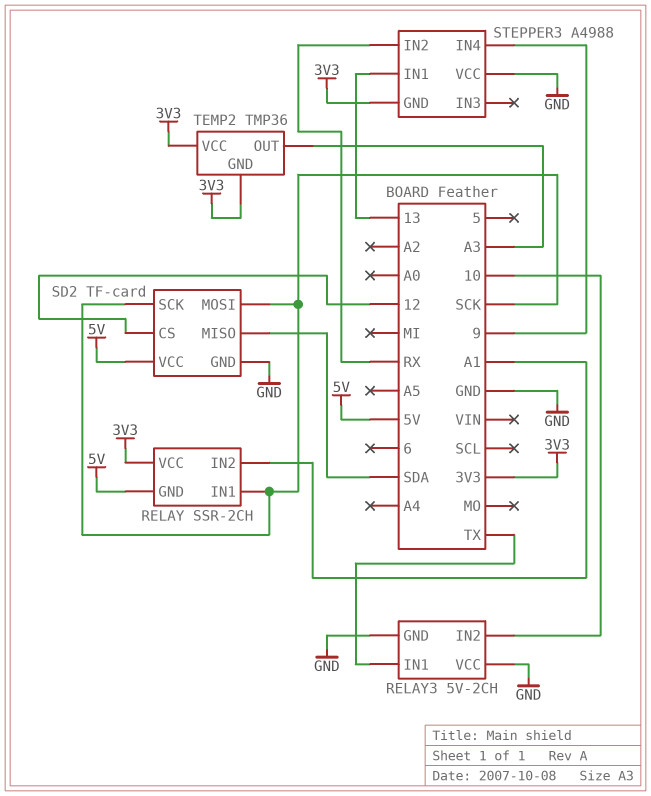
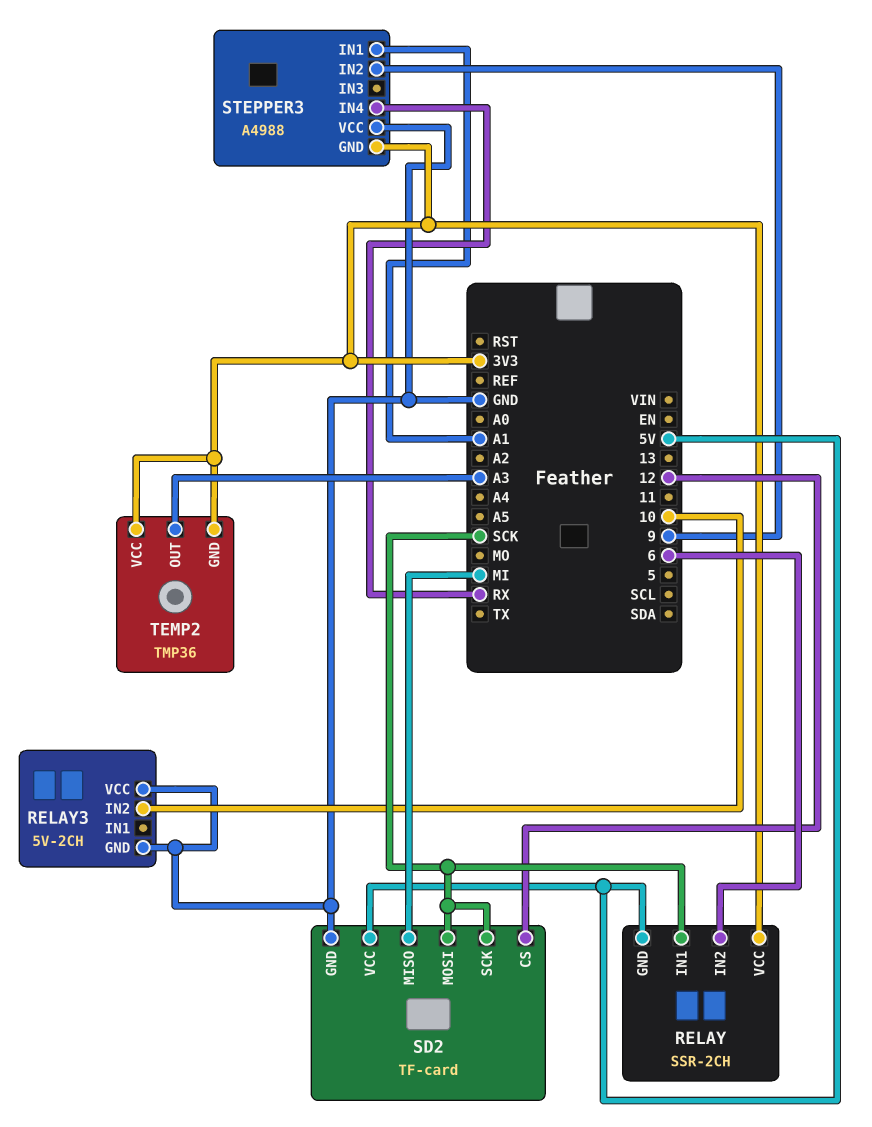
RELAY pin IN2: A1 -> 6
RELAY3 pin IN1: TX -> none
SD2 pin MISO: SDA -> MI
STEPPER3 pin IN1: 13 -> A1
STEPPER3 pin IN2: RX -> 9
STEPPER3 pin IN4: 9 -> RX

